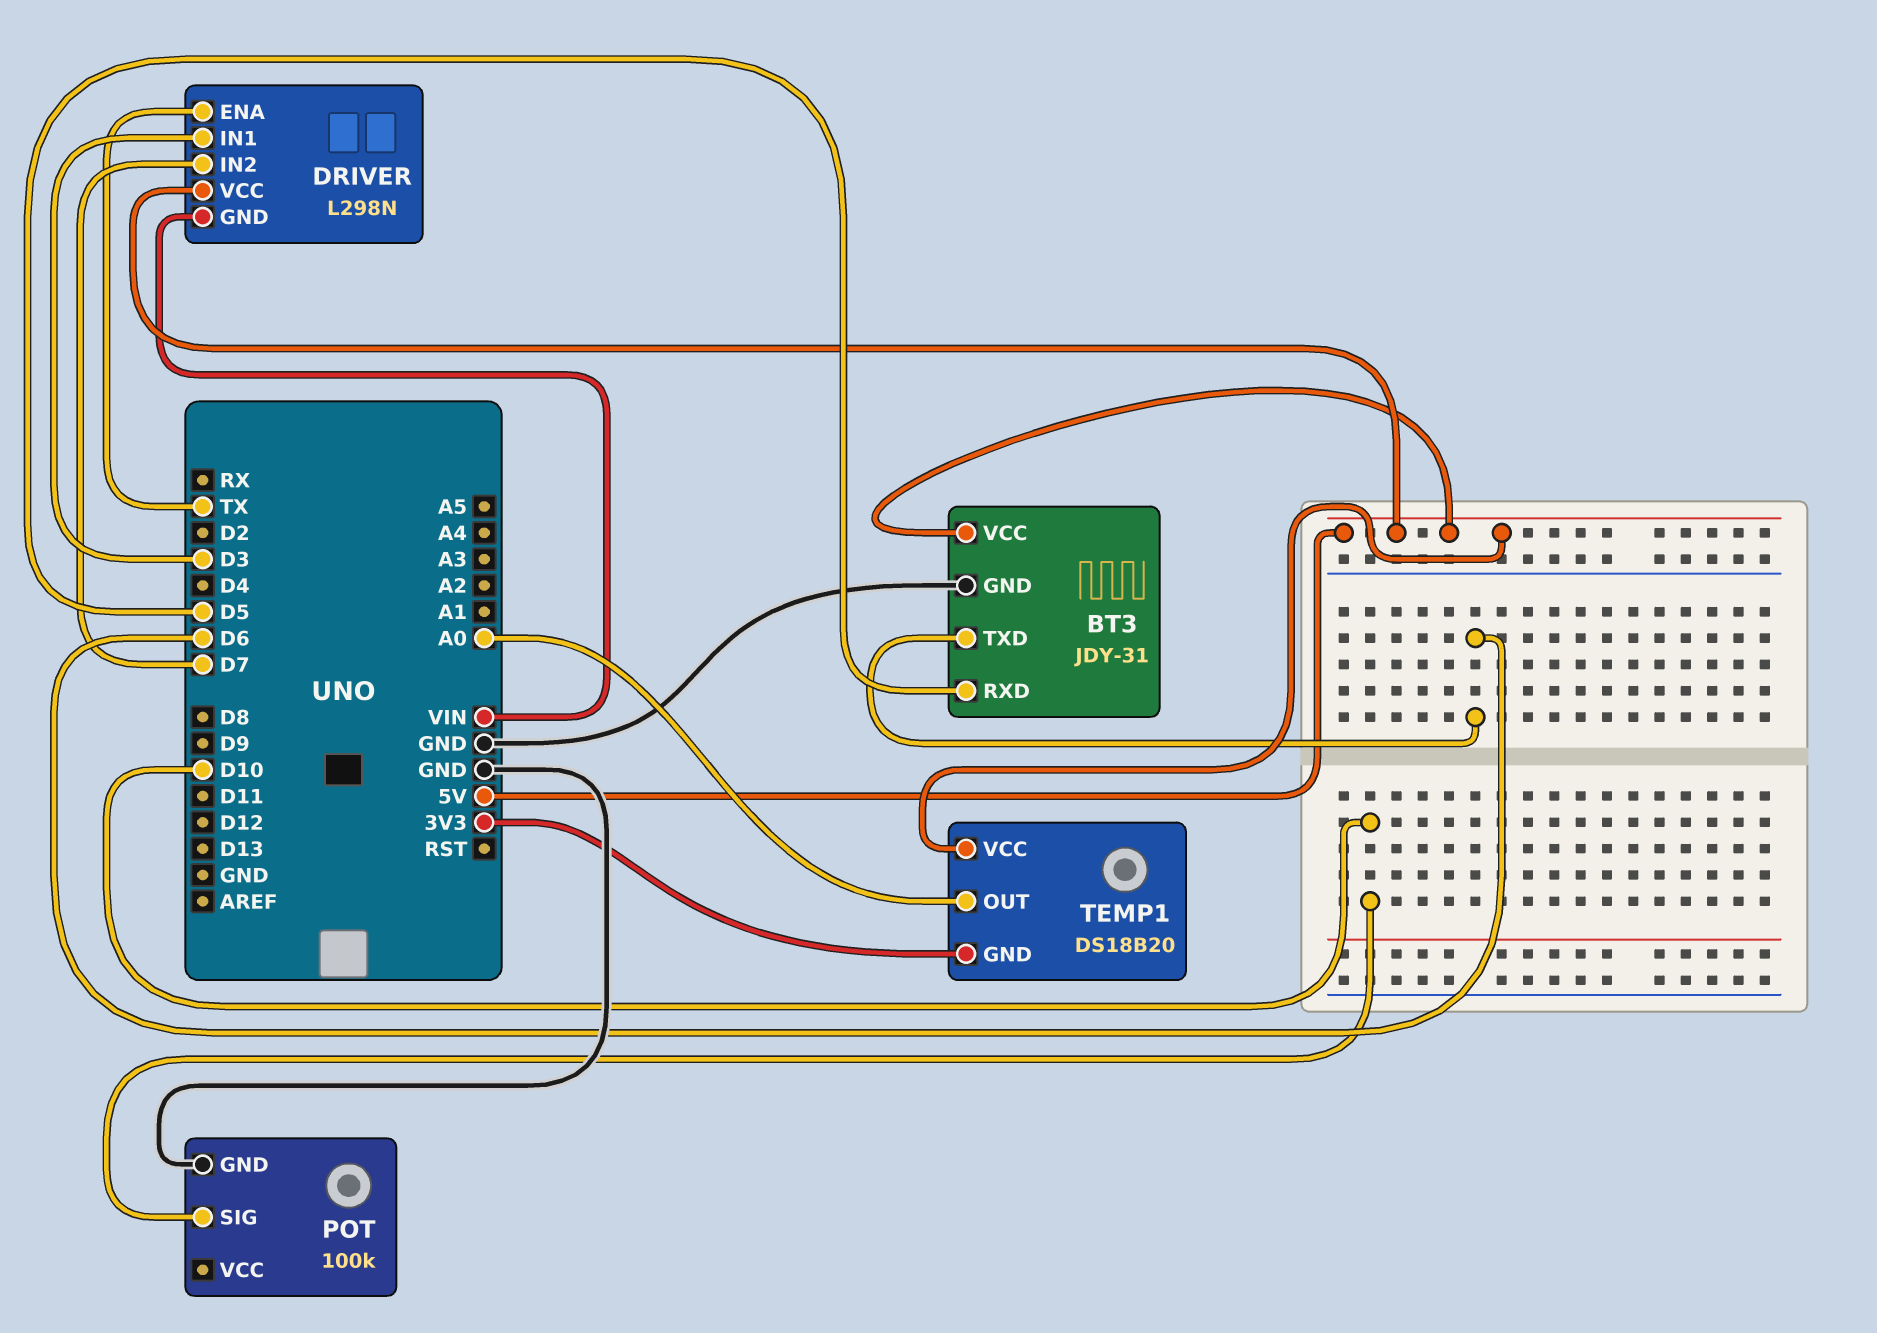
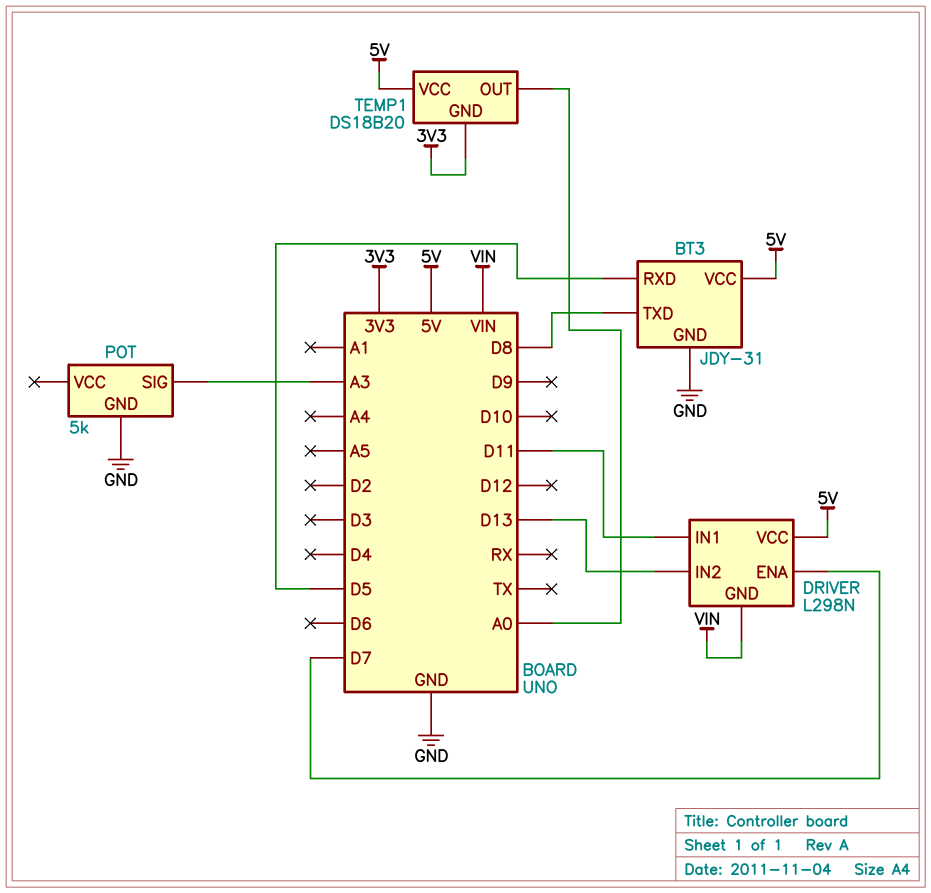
BT3 pin TXD: D6 -> D8
DRIVER pin ENA: TX -> D7
DRIVER pin IN1: D3 -> D11
DRIVER pin IN2: D7 -> D13
POT: 100k -> 5k
POT pin SIG: D10 -> A3

